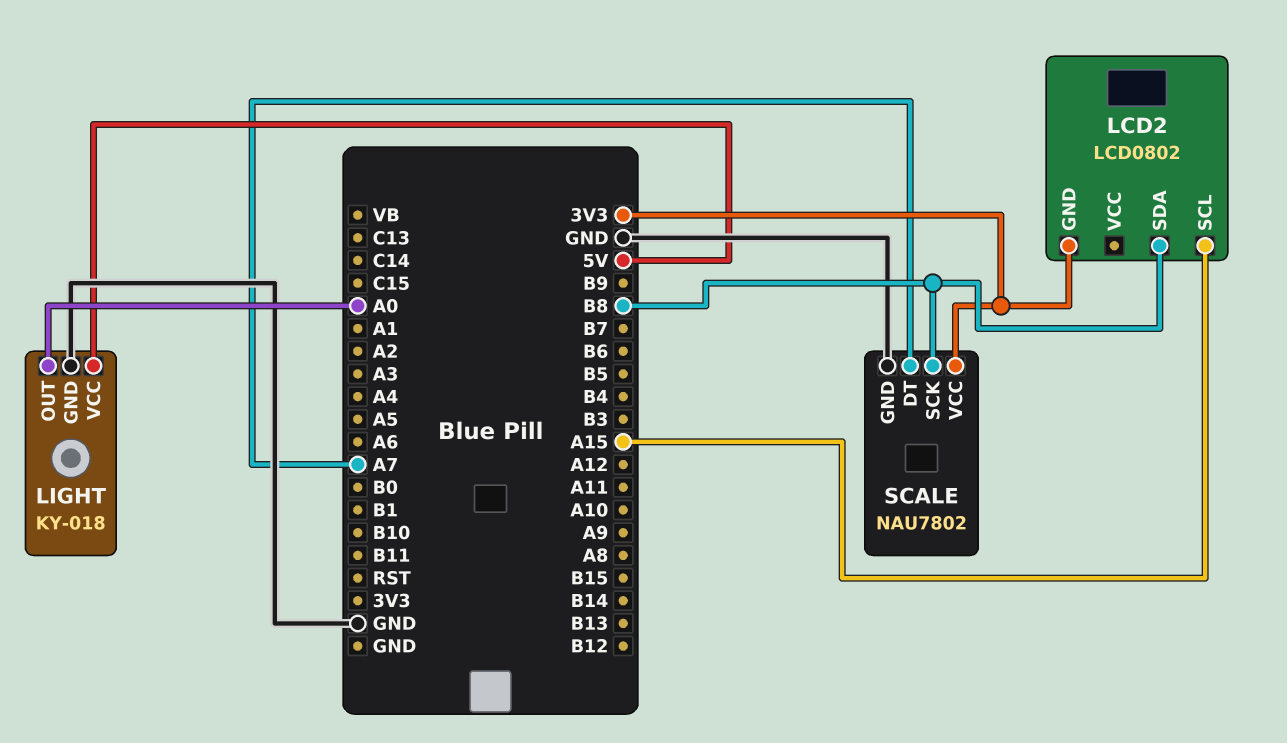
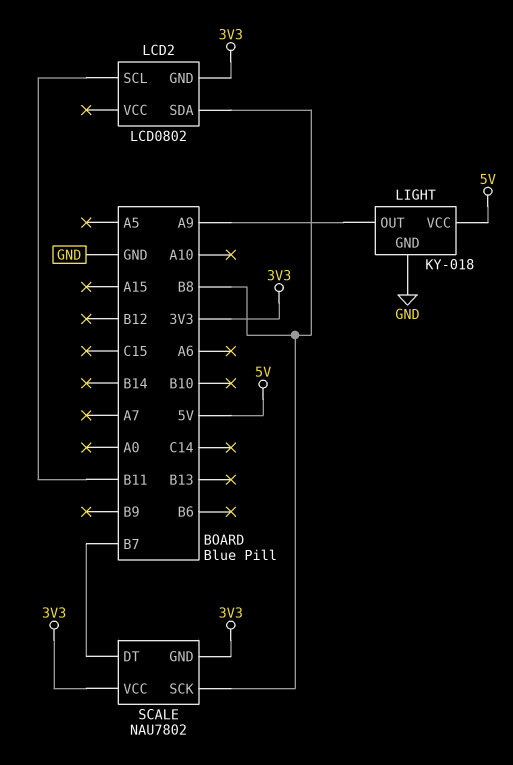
LCD2 pin SCL: A15 -> B11
LIGHT pin OUT: A0 -> A9
SCALE pin DT: A7 -> B7
SCALE pin GND: GND -> 3V3

